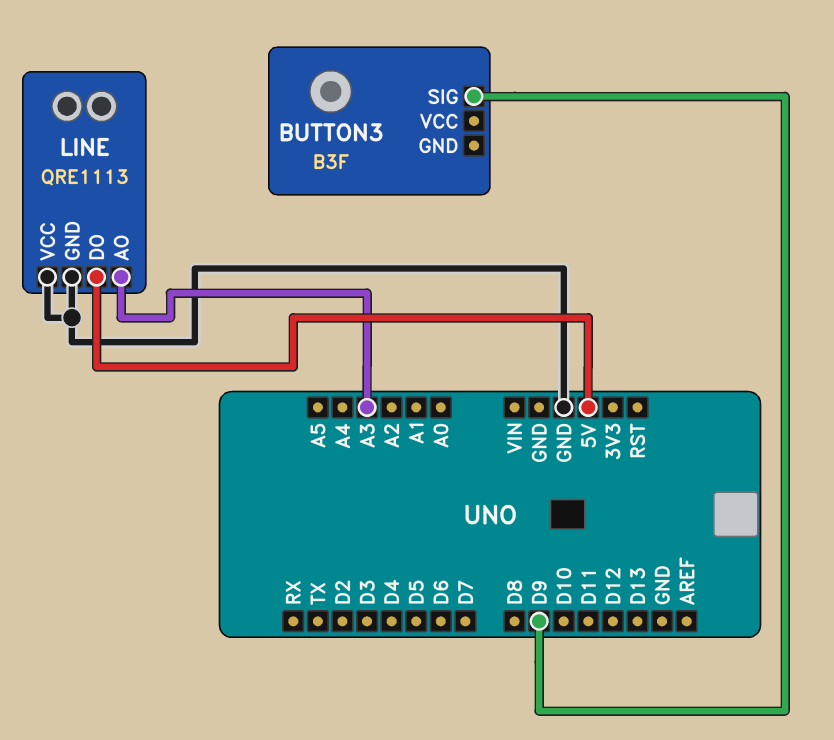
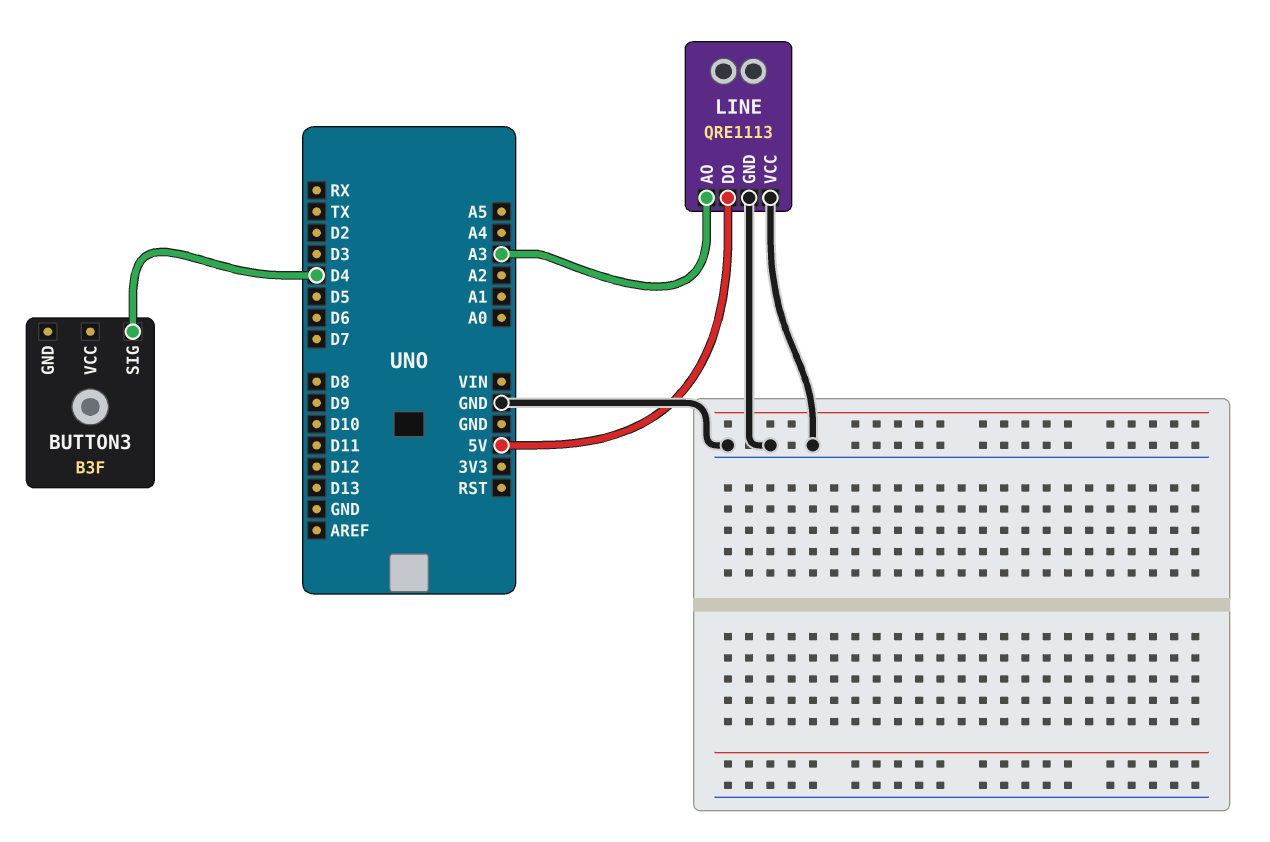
BUTTON3 pin SIG: D9 -> D4

